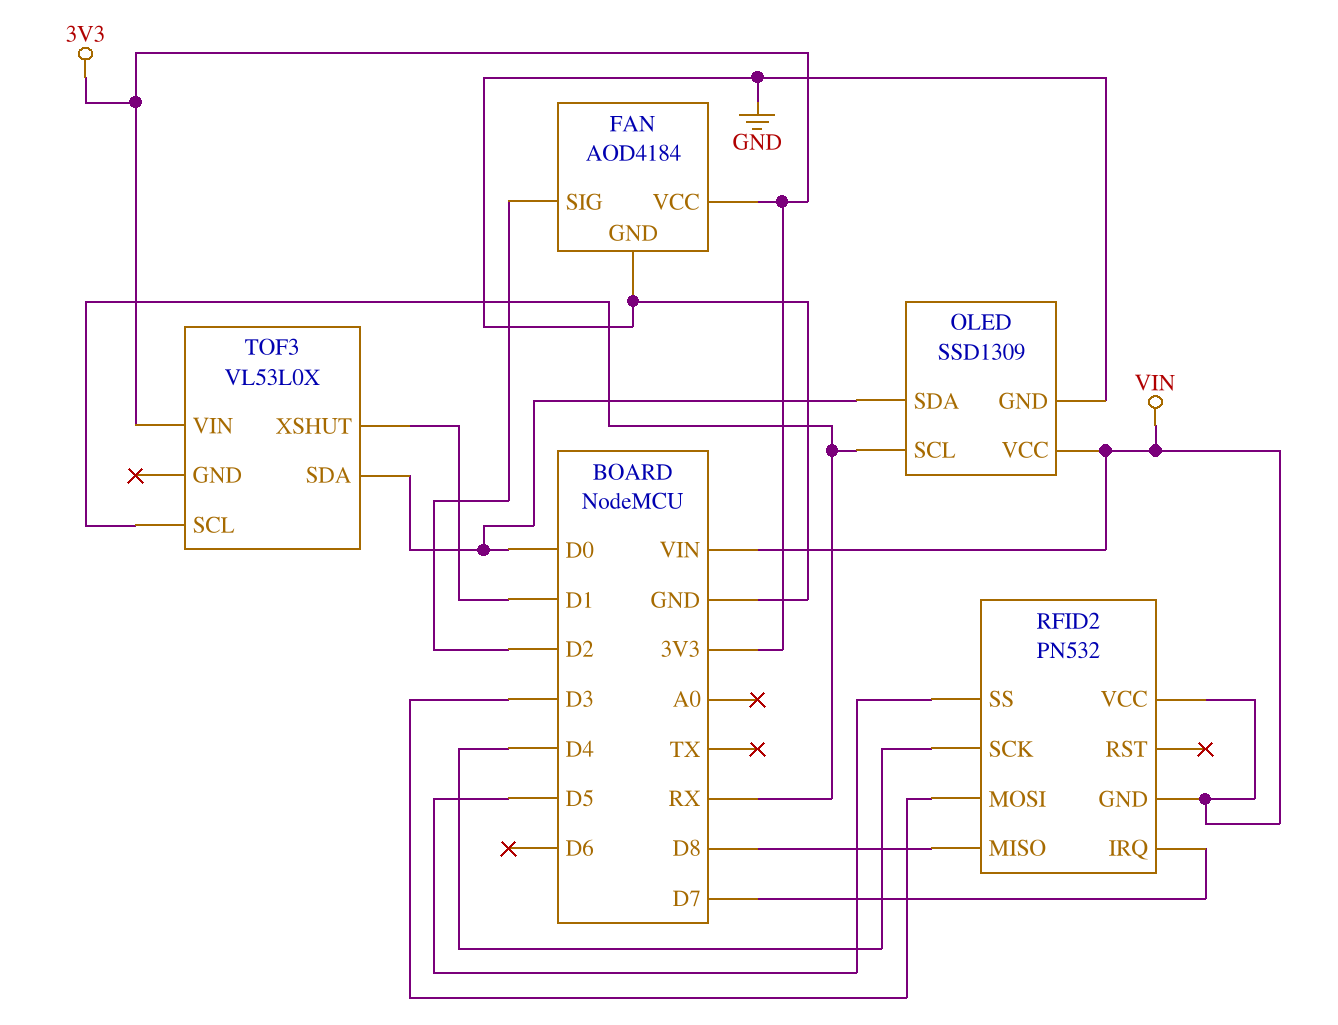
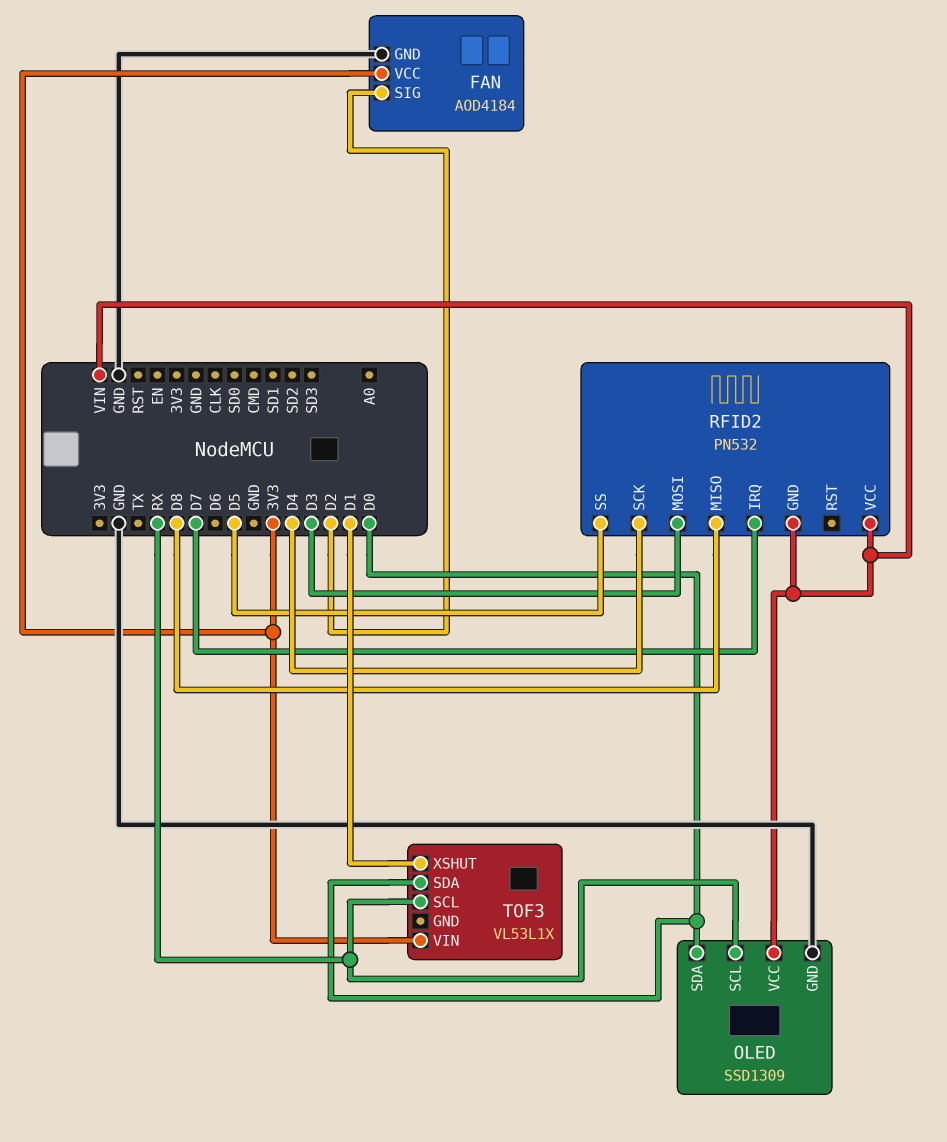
TOF3: VL53L0X -> VL53L1X

